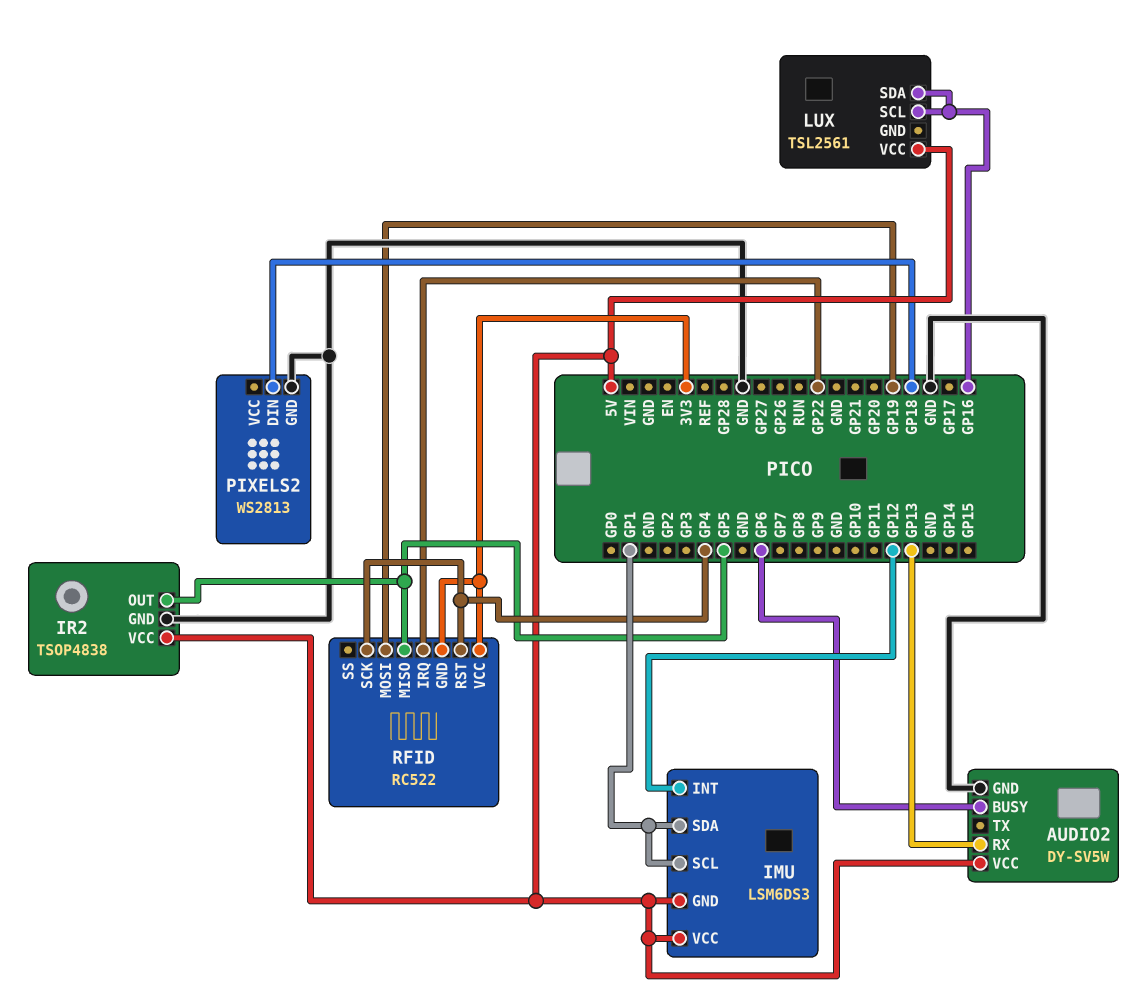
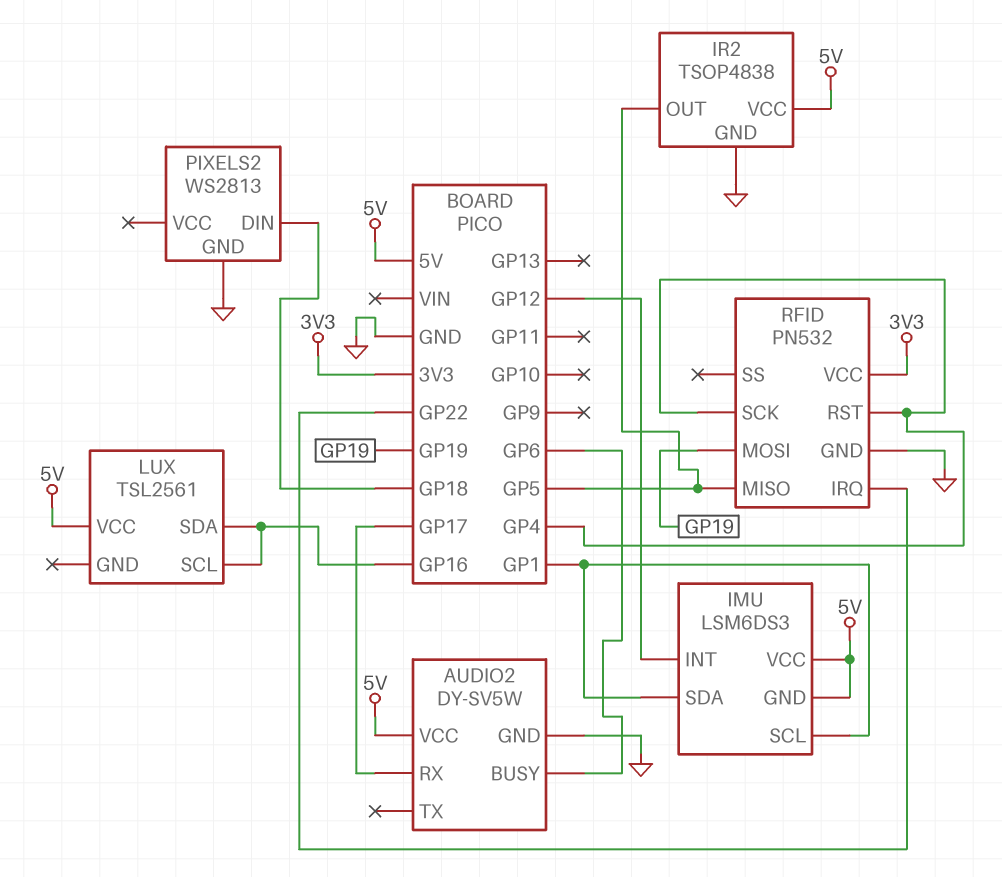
AUDIO2 pin RX: GP13 -> GP17
RFID: RC522 -> PN532
RFID pin GND: 3V3 -> GND

